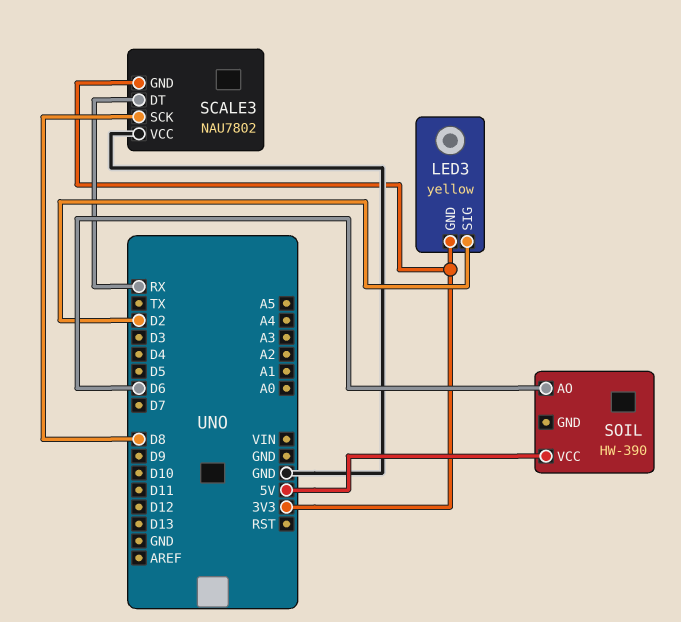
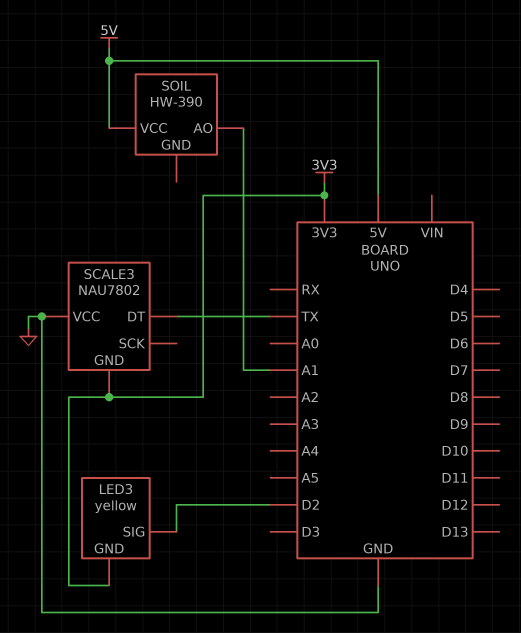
SCALE3 pin DT: RX -> TX
SCALE3 pin SCK: D8 -> none
SOIL pin AO: D6 -> A1

